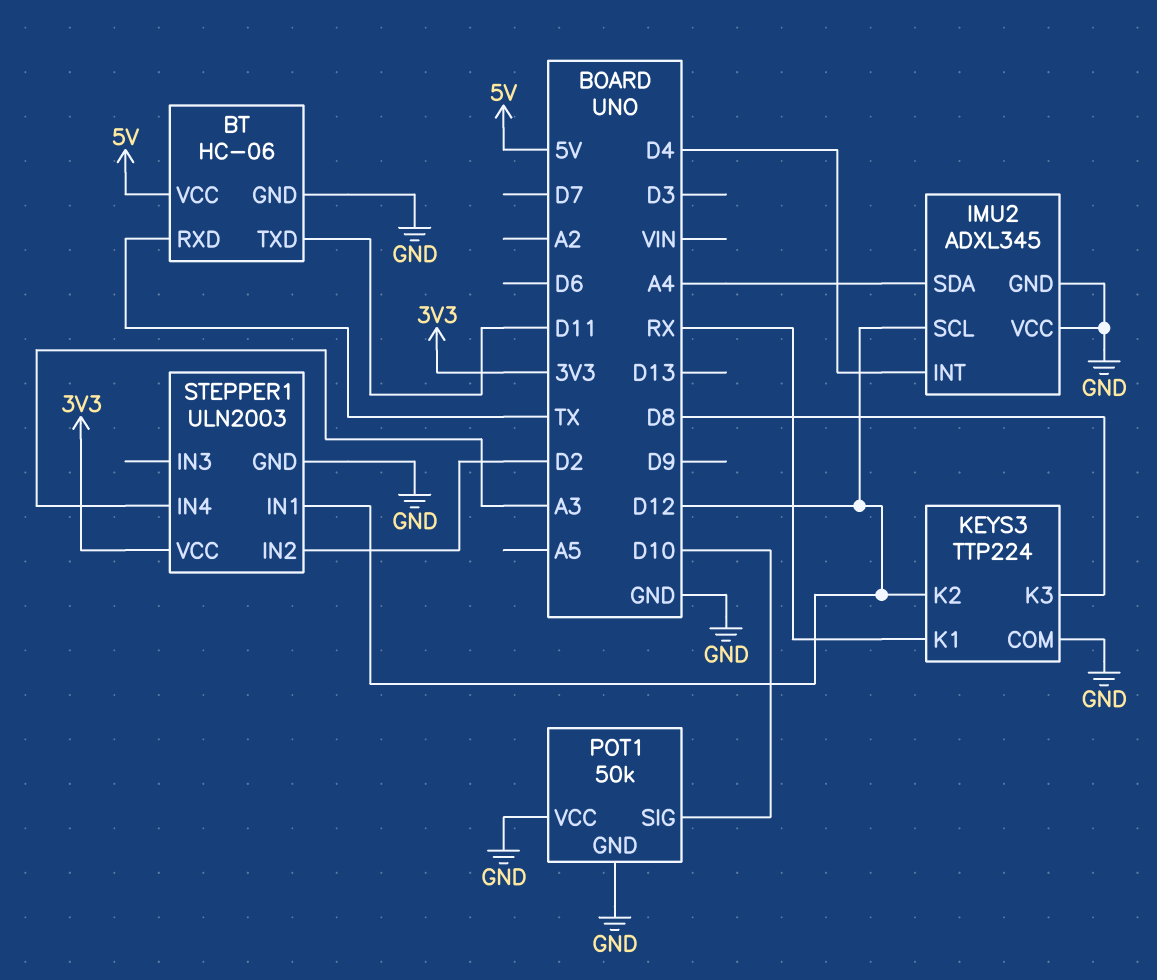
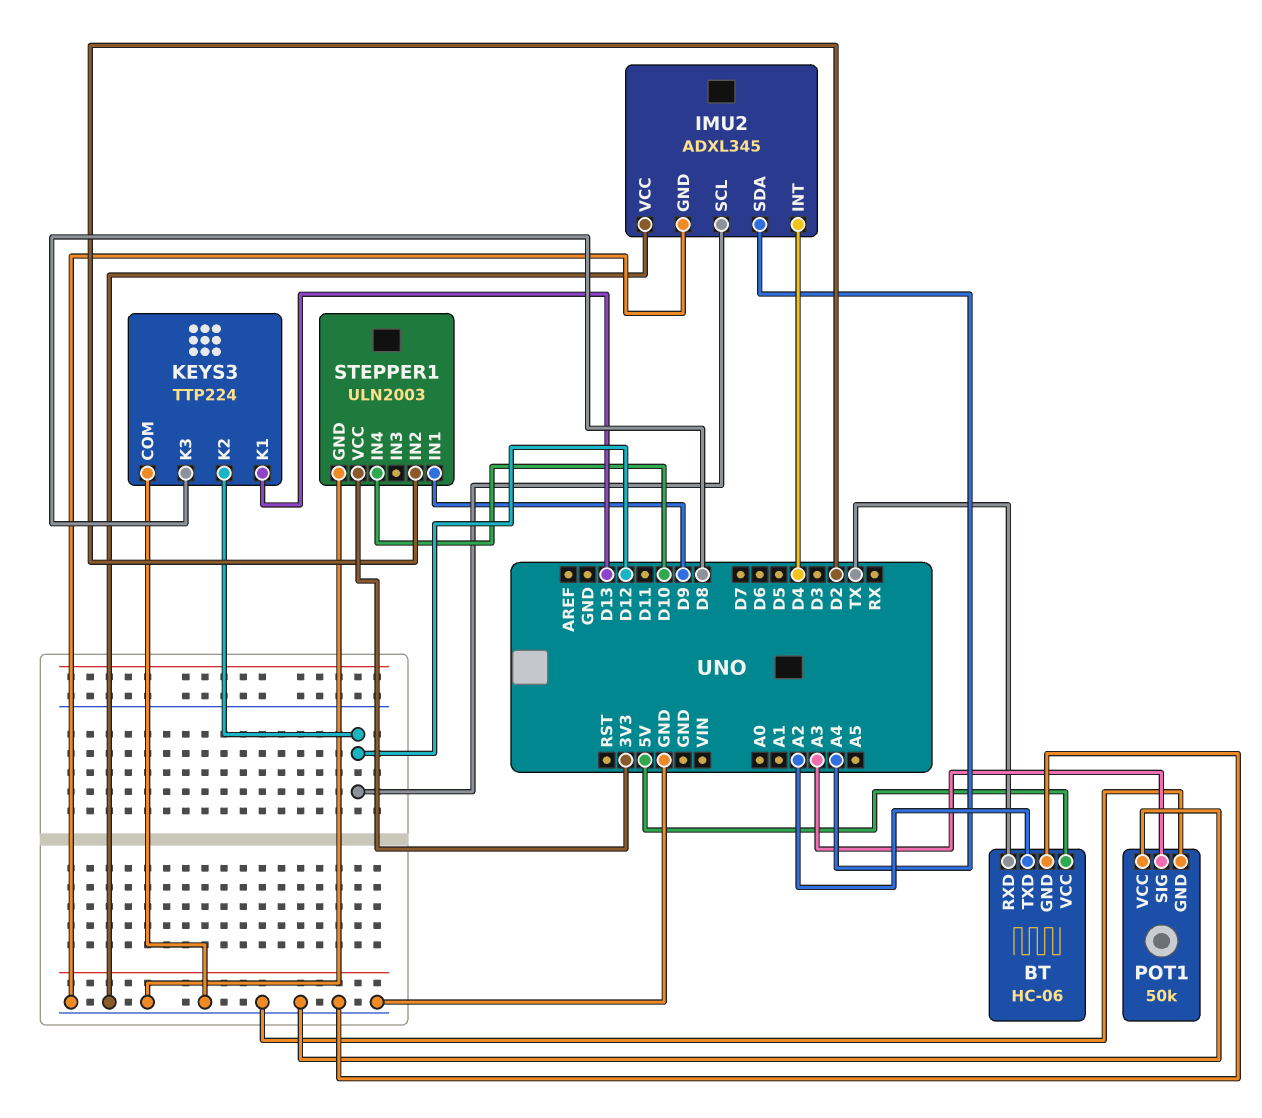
BT pin TXD: D11 -> A2
KEYS3 pin K1: RX -> D13
POT1 pin SIG: D10 -> A3
STEPPER1 pin IN1: D12 -> D9
STEPPER1 pin IN4: A3 -> D10

